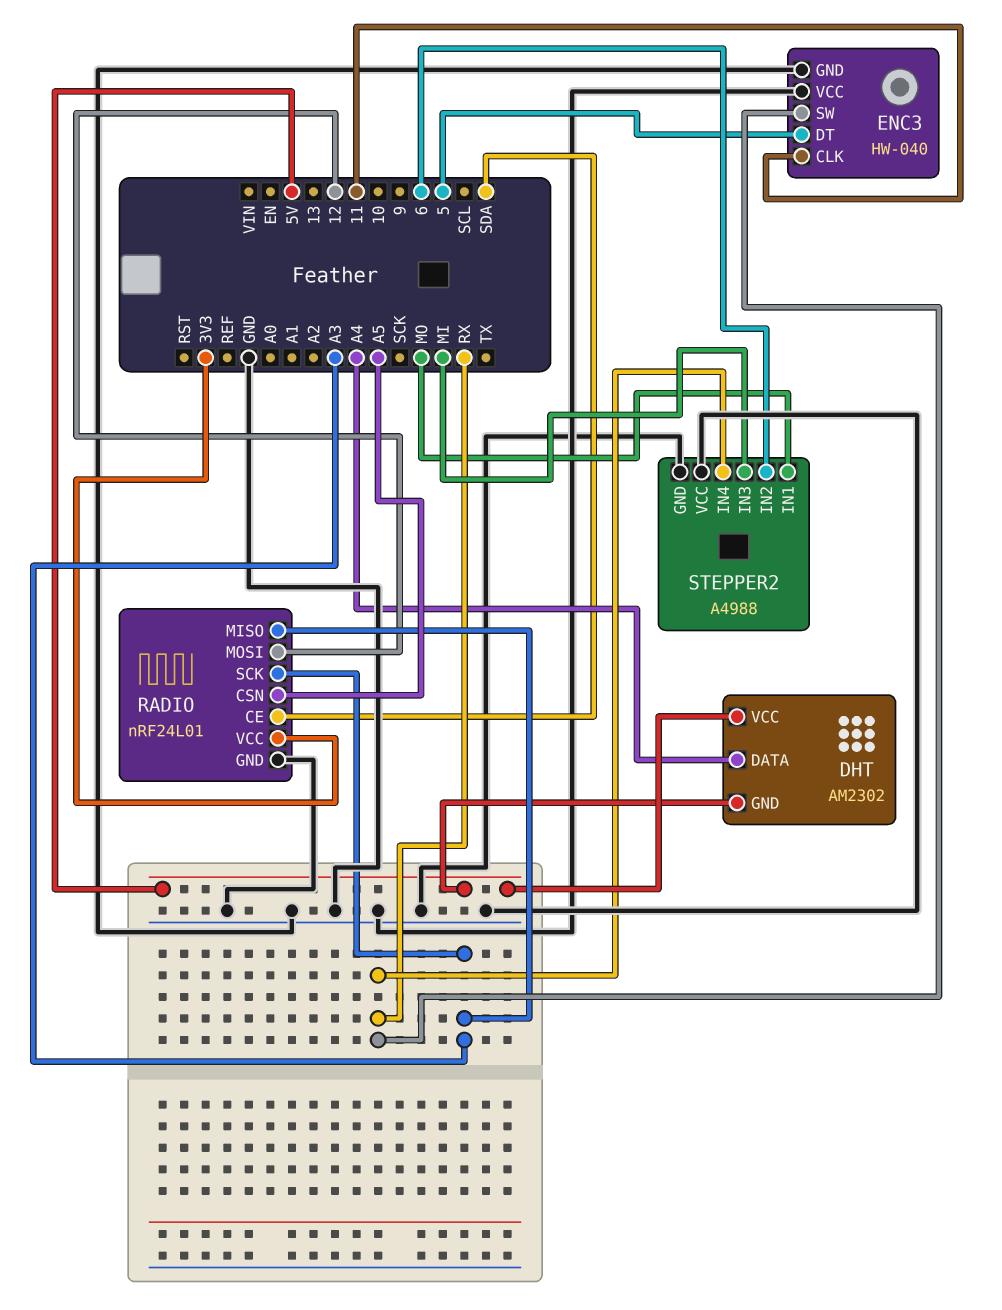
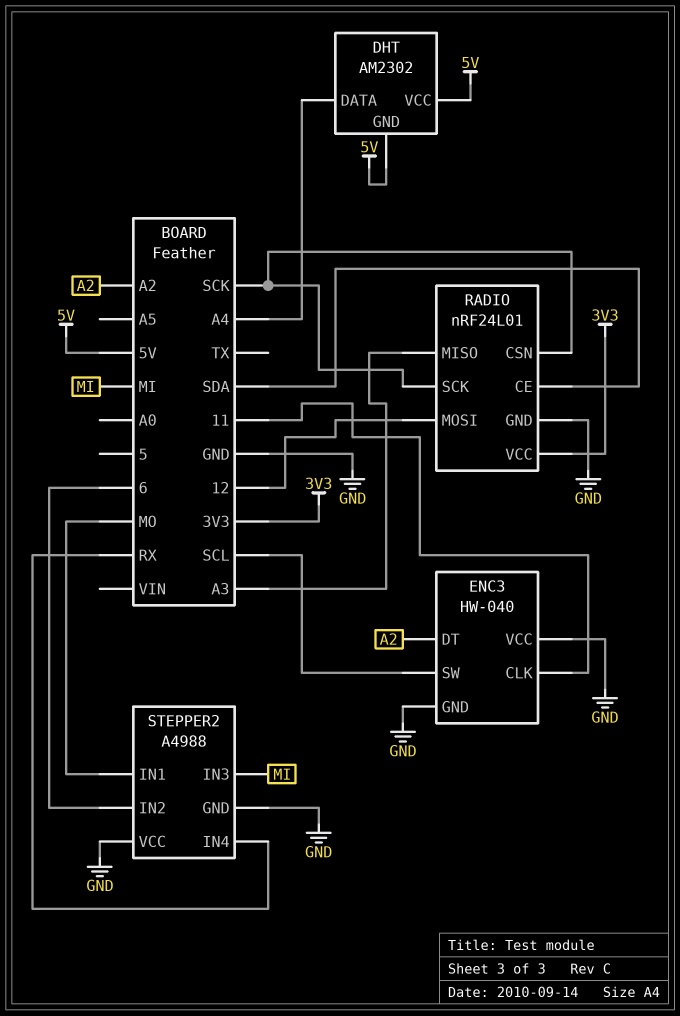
ENC3 pin DT: 5 -> A2
ENC3 pin SW: RX -> SCL
RADIO pin CSN: A5 -> SCK
RADIO pin SCK: A3 -> SCK

